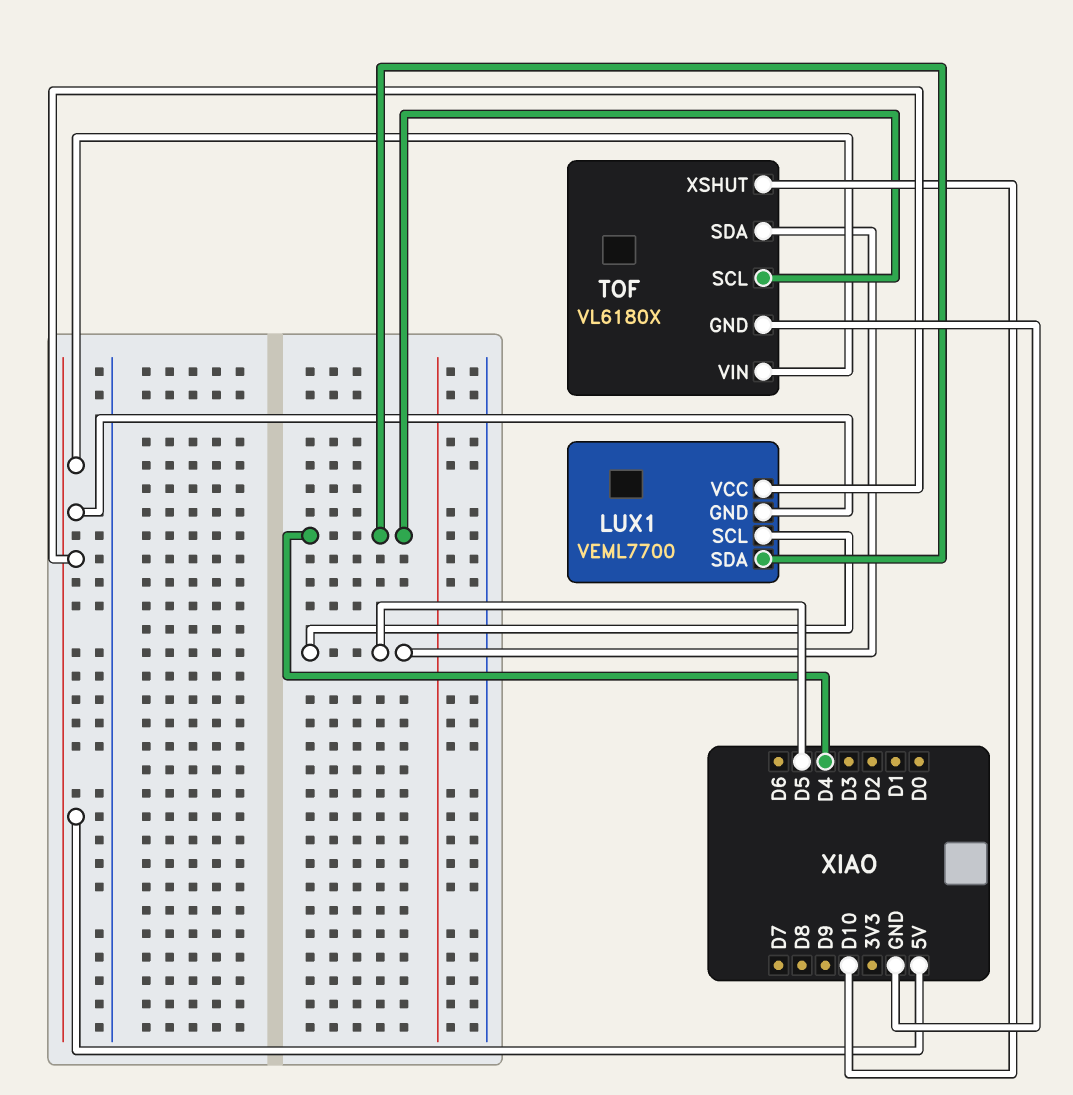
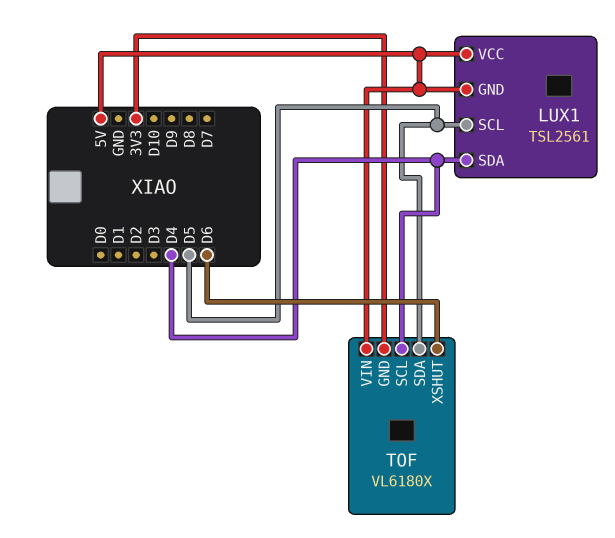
LUX1: VEML7700 -> TSL2561
TOF pin GND: GND -> 3V3
TOF pin XSHUT: D10 -> D6

